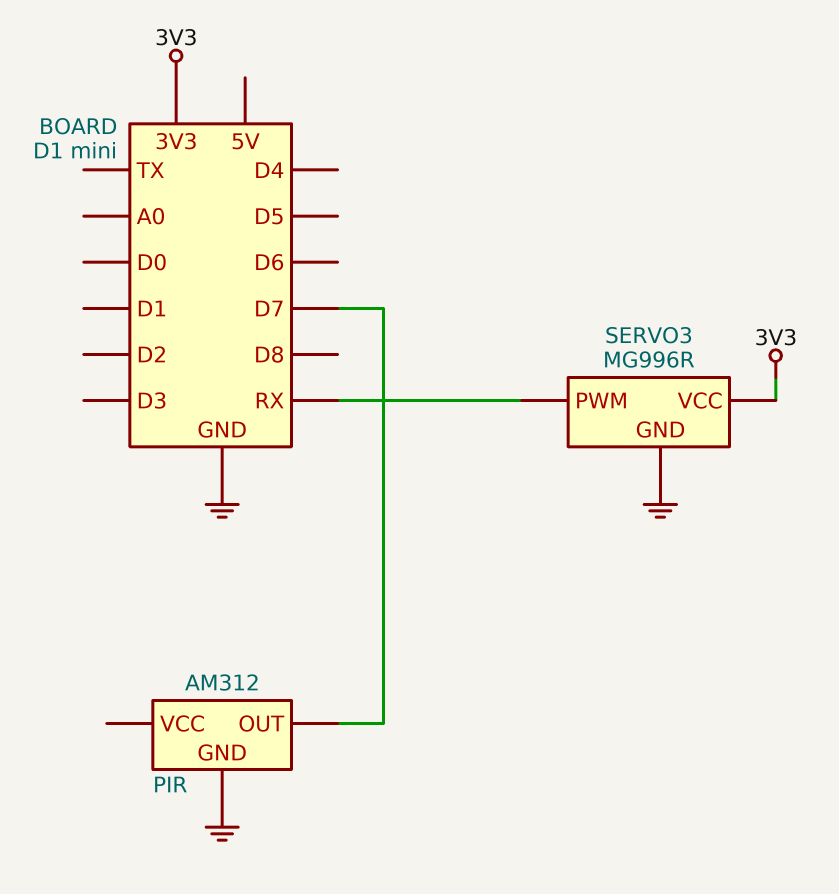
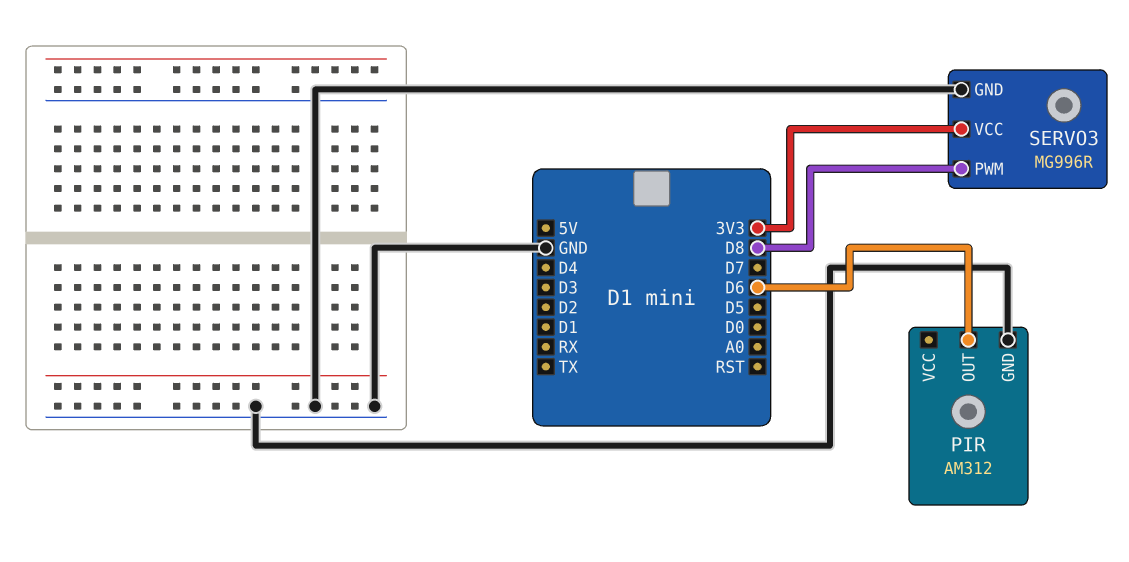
PIR pin OUT: D7 -> D6
SERVO3 pin PWM: RX -> D8

